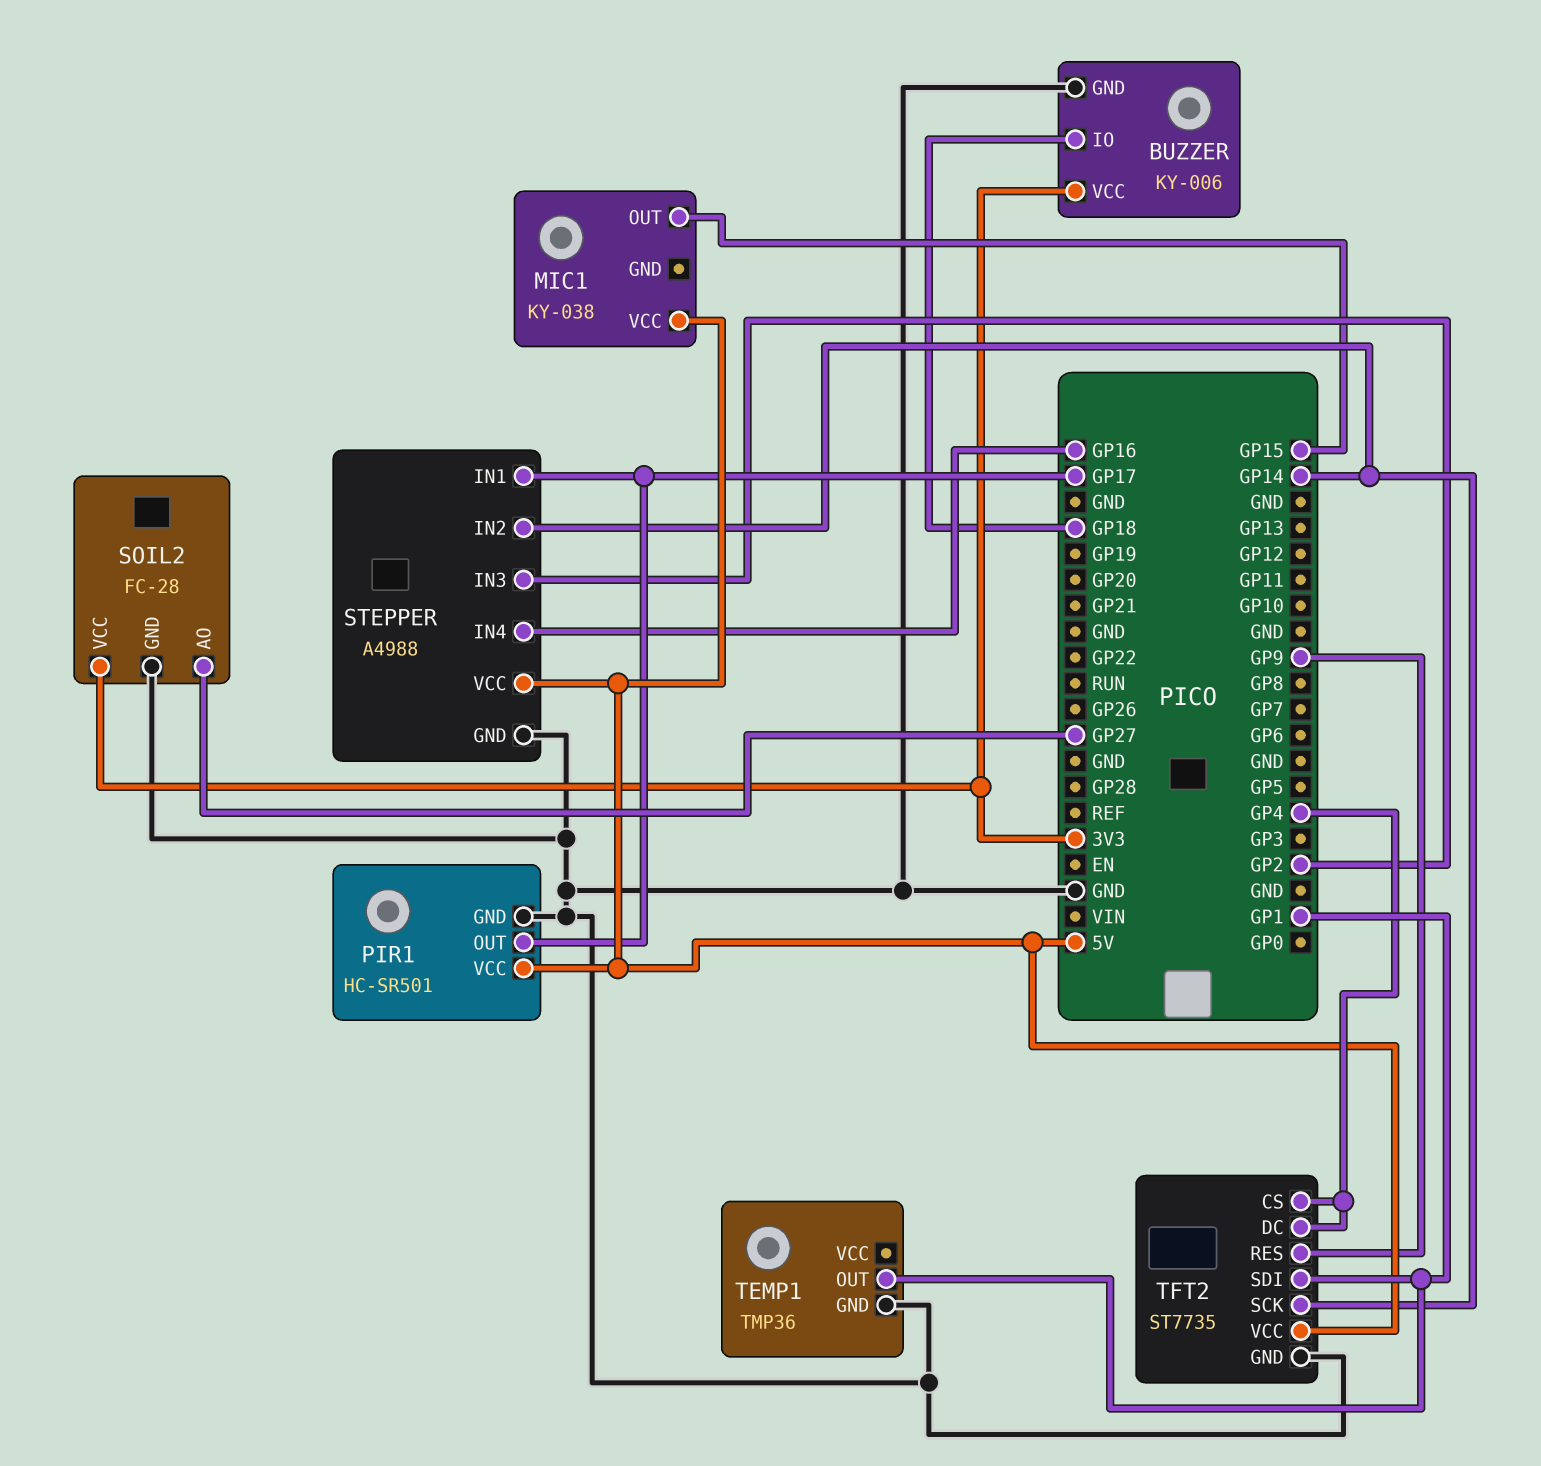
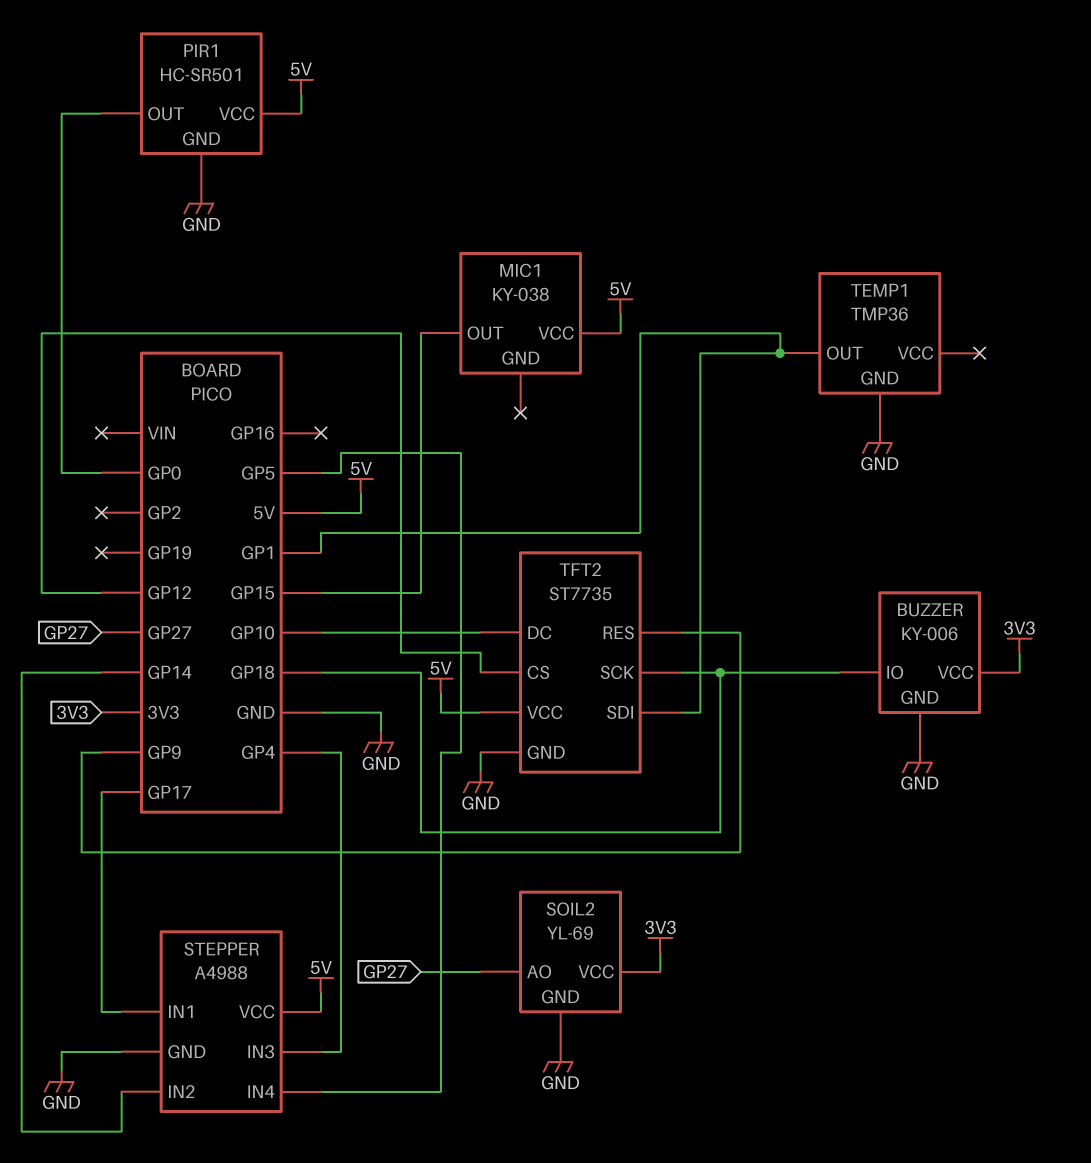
PIR1 pin OUT: GP17 -> GP0
SOIL2: FC-28 -> YL-69
STEPPER pin IN3: GP2 -> GP4
STEPPER pin IN4: GP16 -> GP5
TFT2 pin CS: GP4 -> GP12
TFT2 pin DC: GP4 -> GP10
TFT2 pin SCK: GP14 -> GP18

